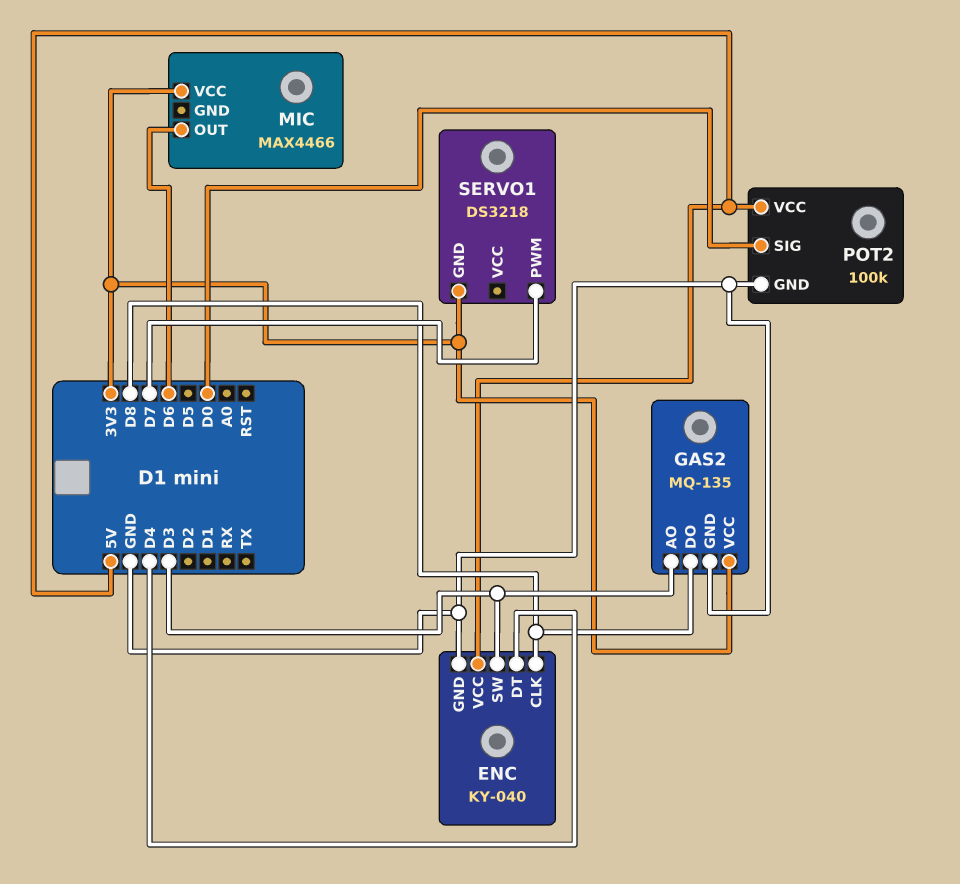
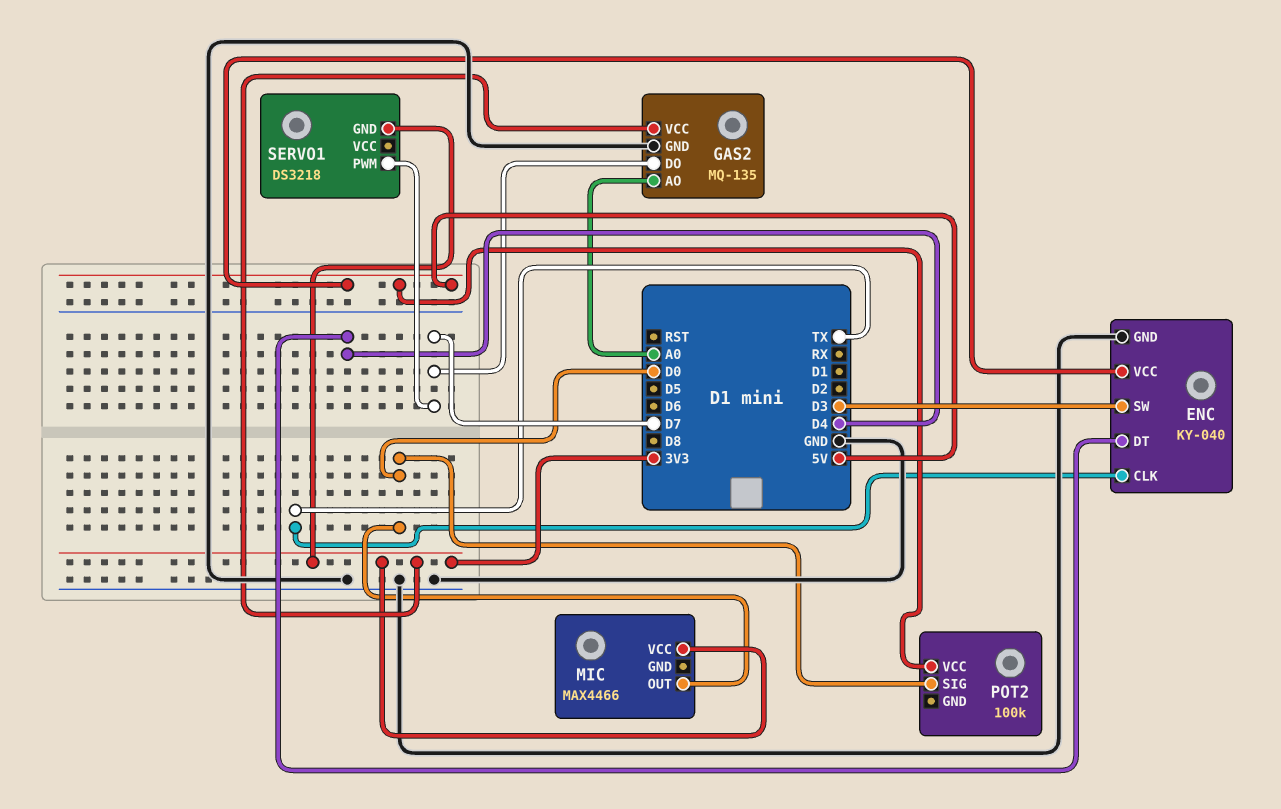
ENC pin CLK: D8 -> TX
GAS2 pin AO: D3 -> A0
GAS2 pin DO: D8 -> D7
MIC pin OUT: D6 -> D0
POT2 pin GND: GND -> none

